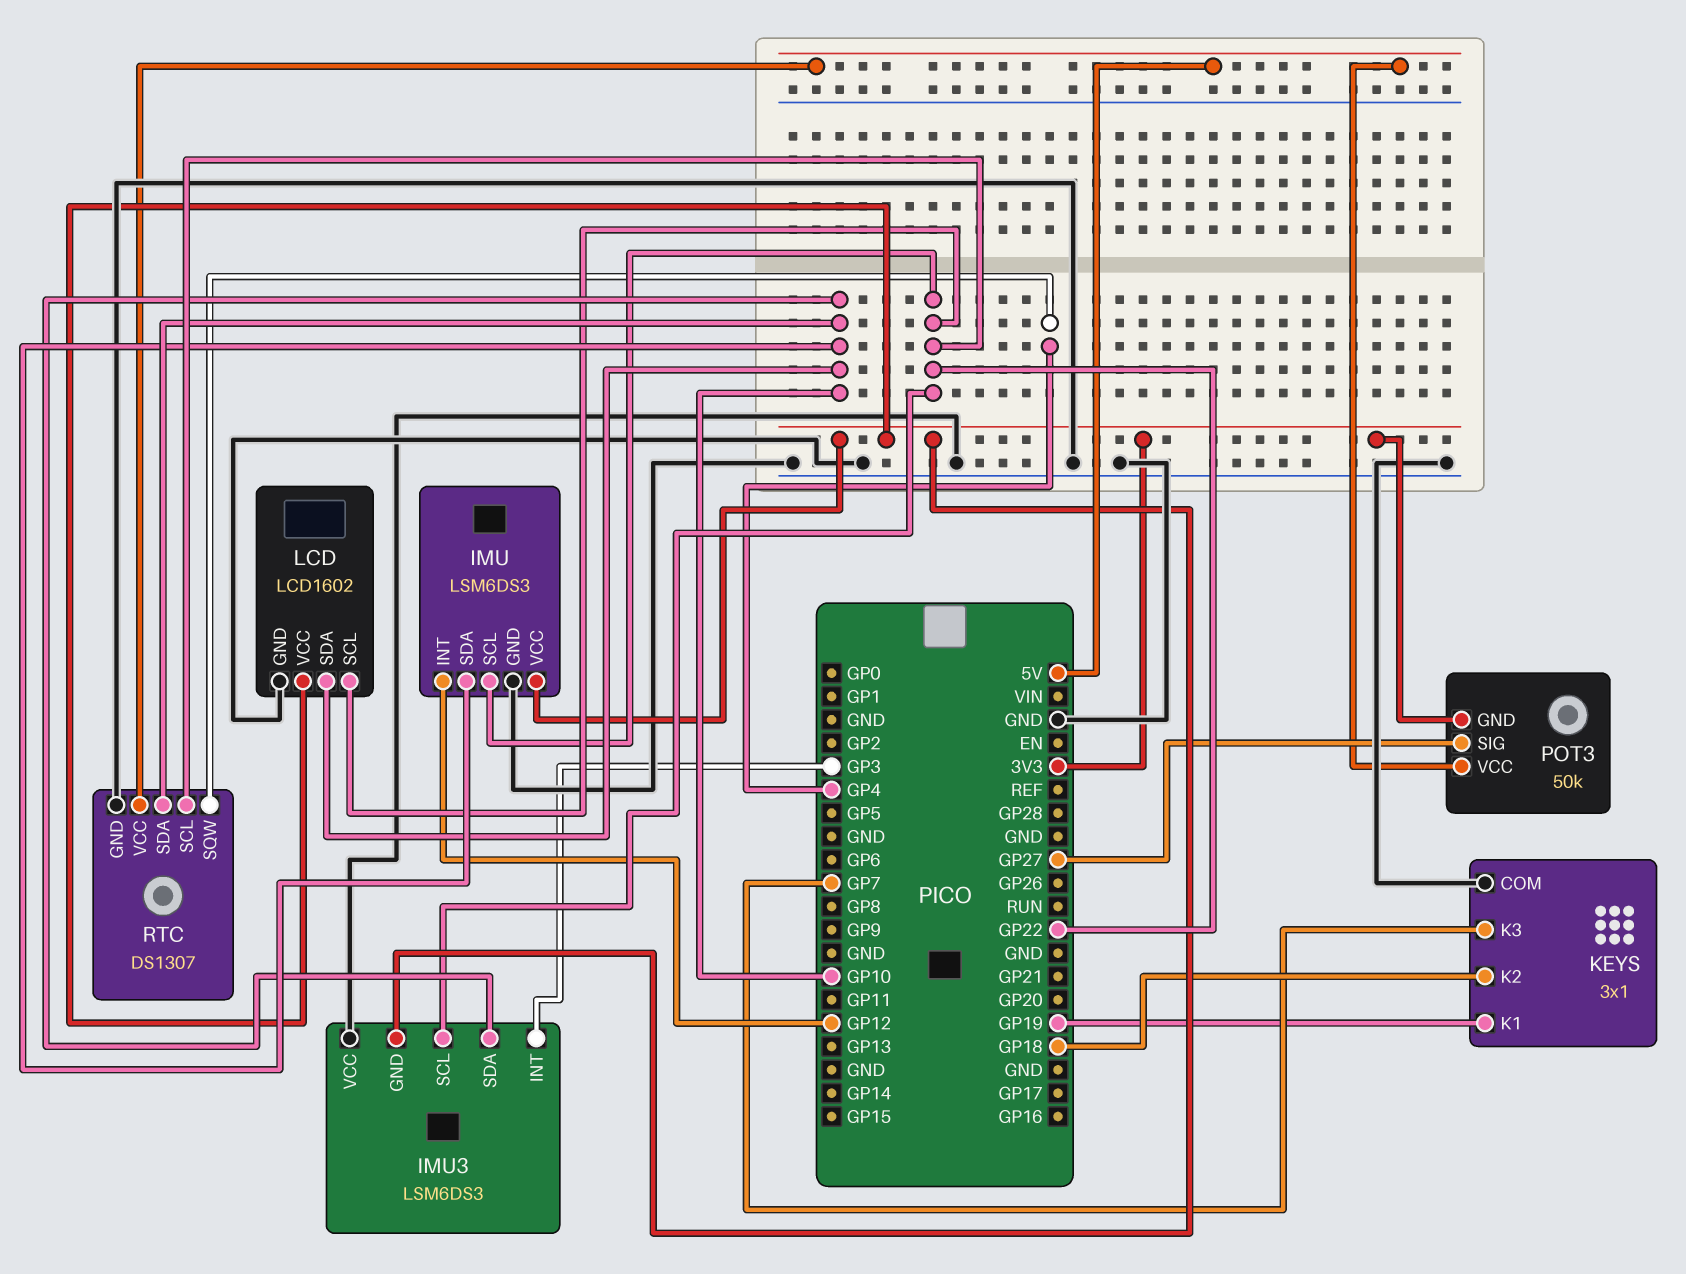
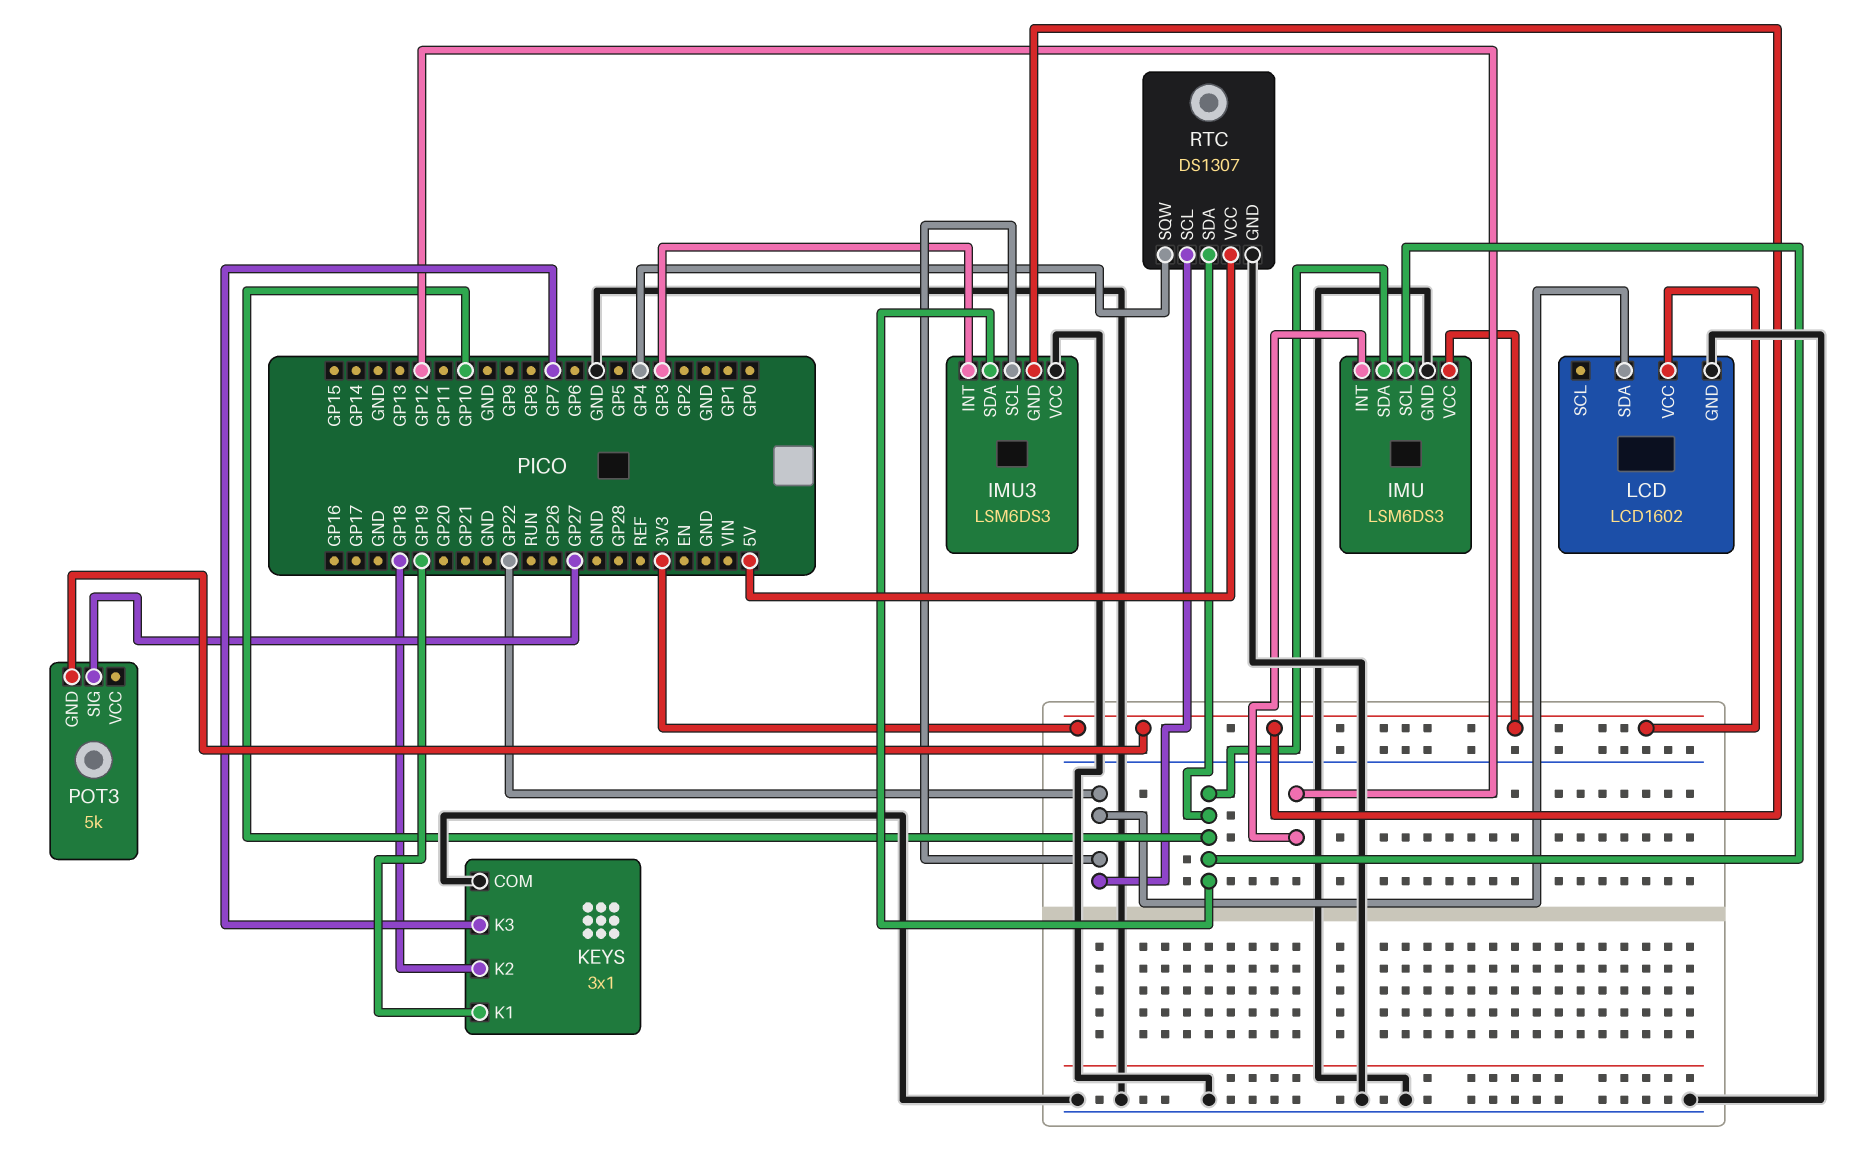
IMU pin SCL: GP22 -> GP10
LCD pin SCL: GP22 -> none
LCD pin SDA: GP10 -> GP22
POT3: 50k -> 5k
POT3 pin VCC: 5V -> none

